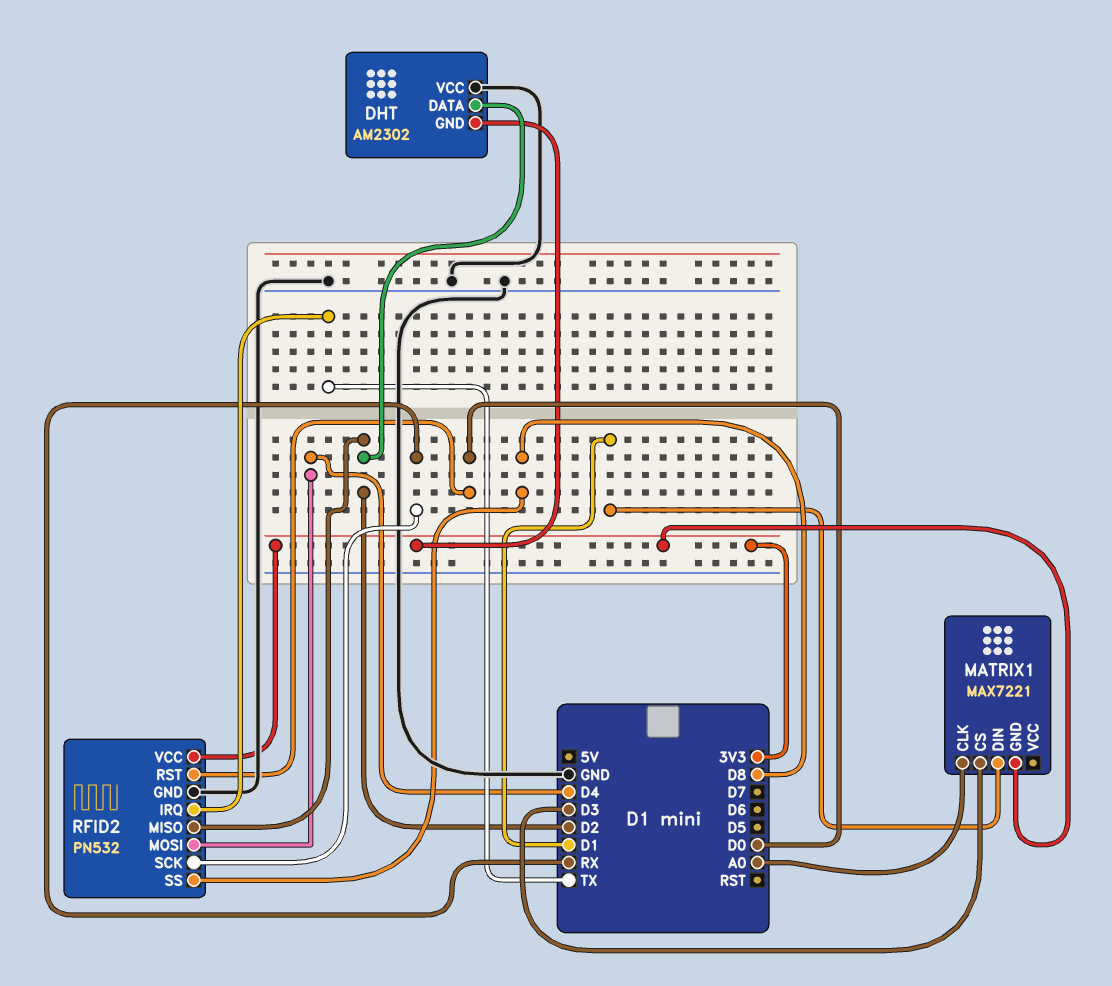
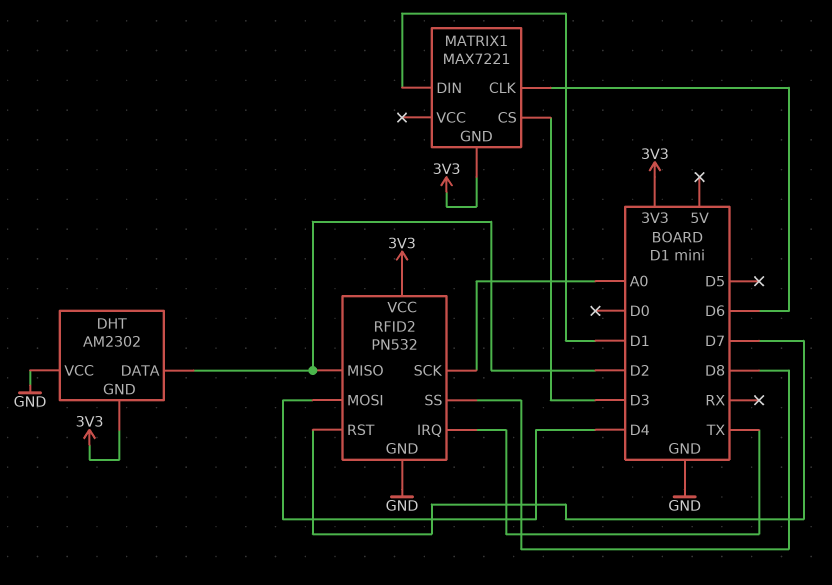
MATRIX1 pin CLK: A0 -> D6
RFID2 pin RST: D0 -> D7
RFID2 pin SCK: RX -> A0

